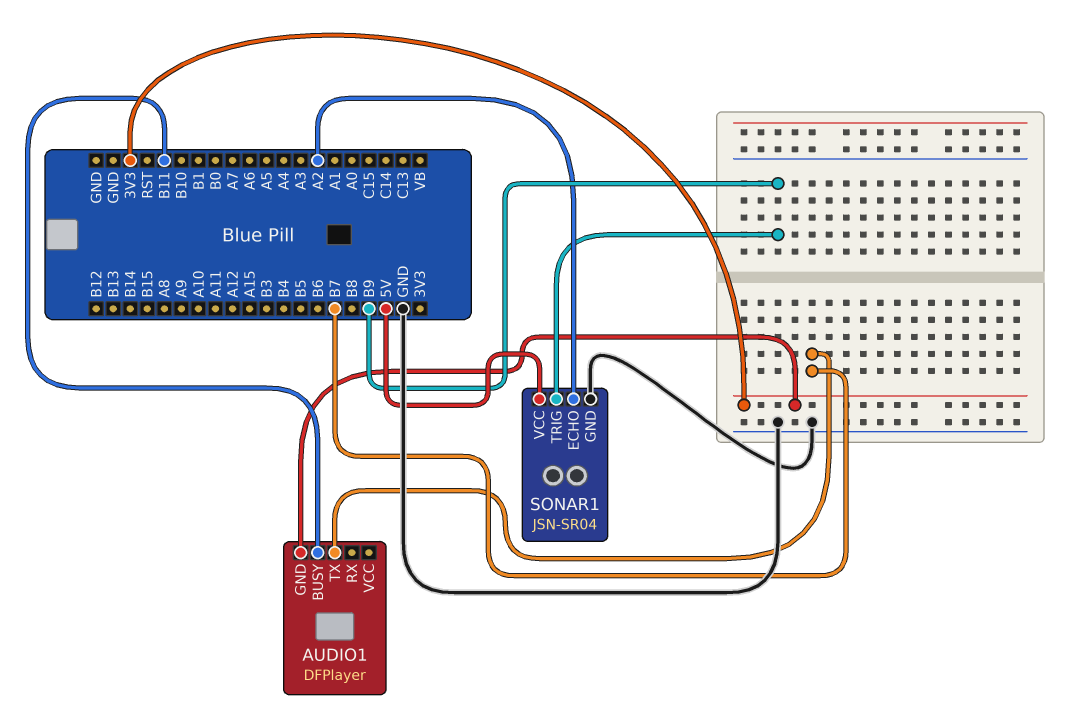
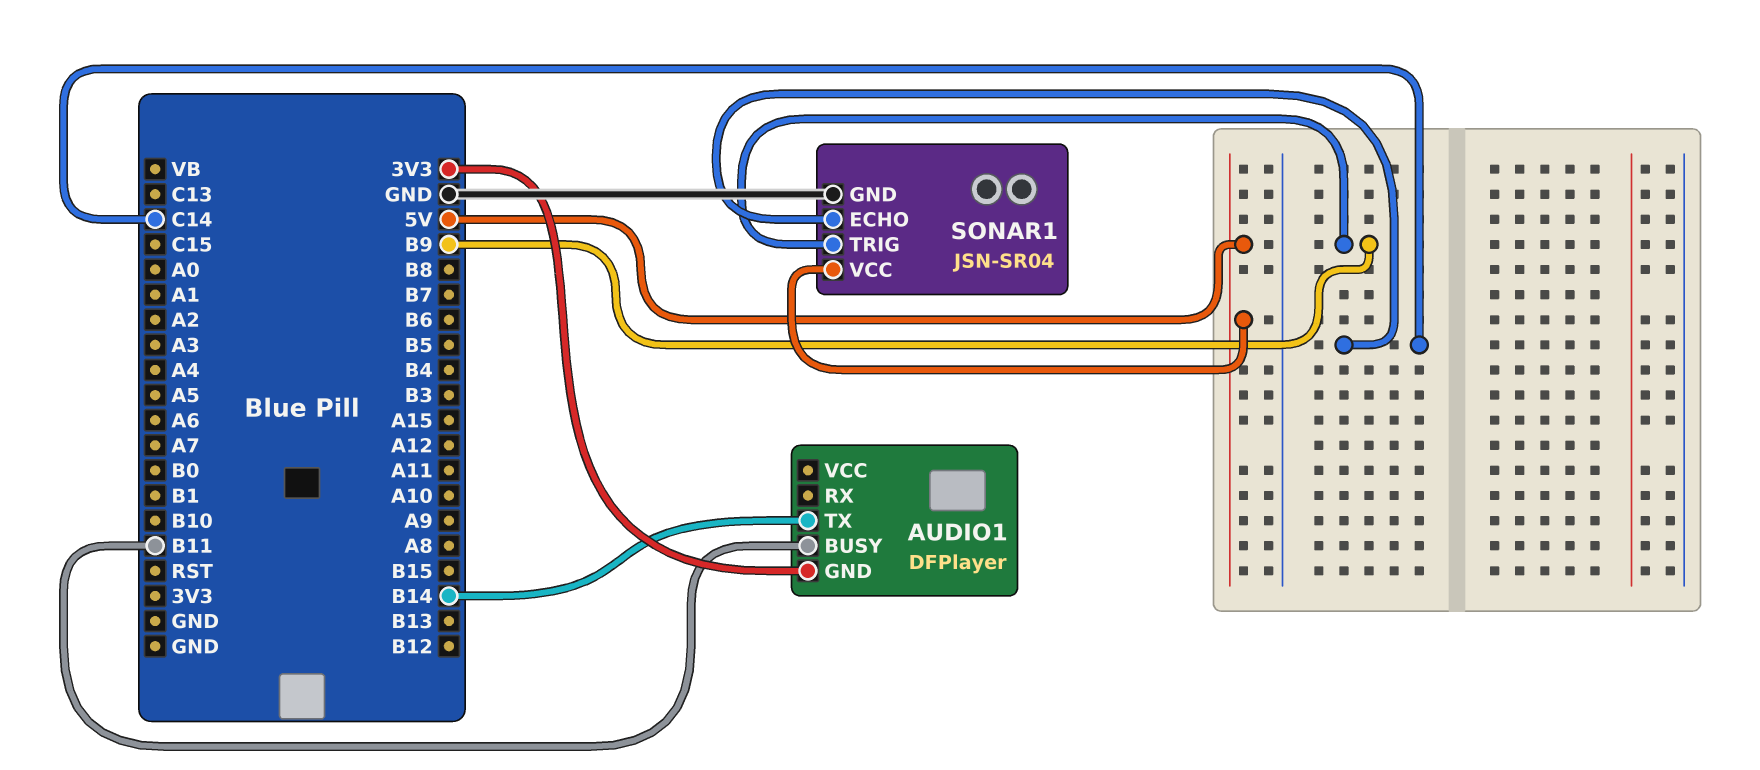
AUDIO1 pin TX: B7 -> B14
SONAR1 pin ECHO: A2 -> C14

